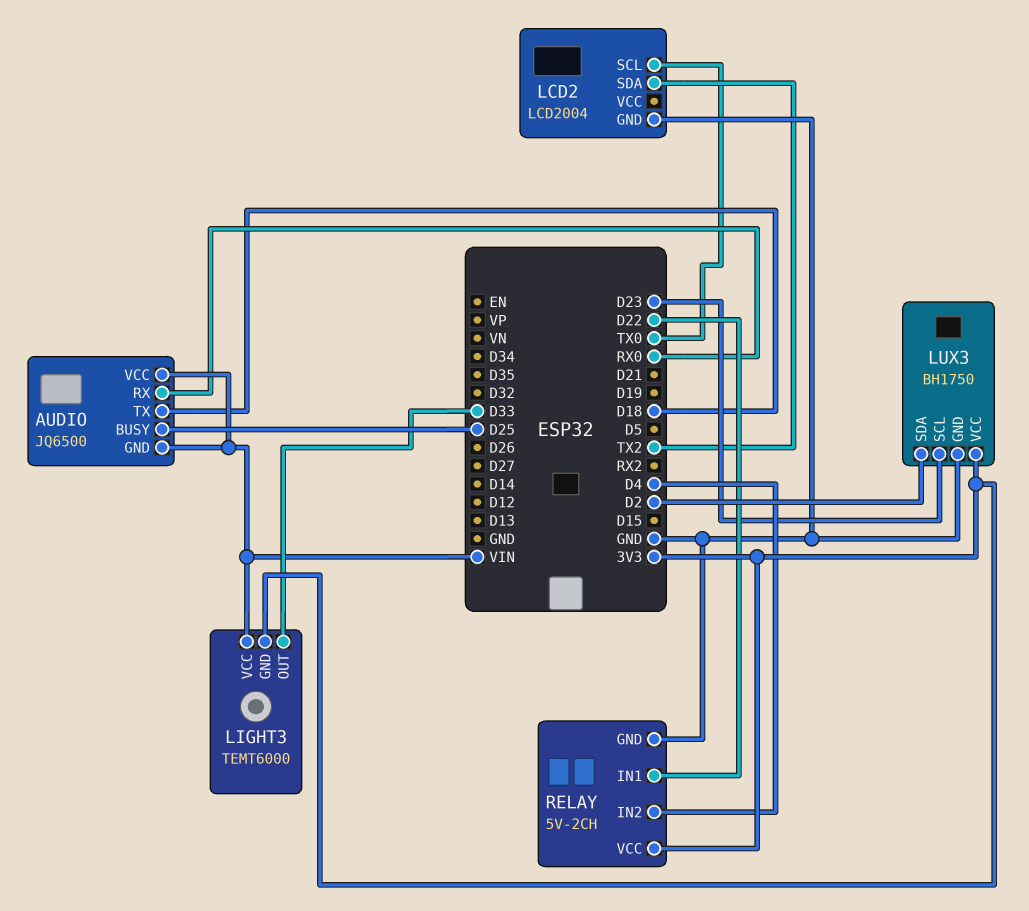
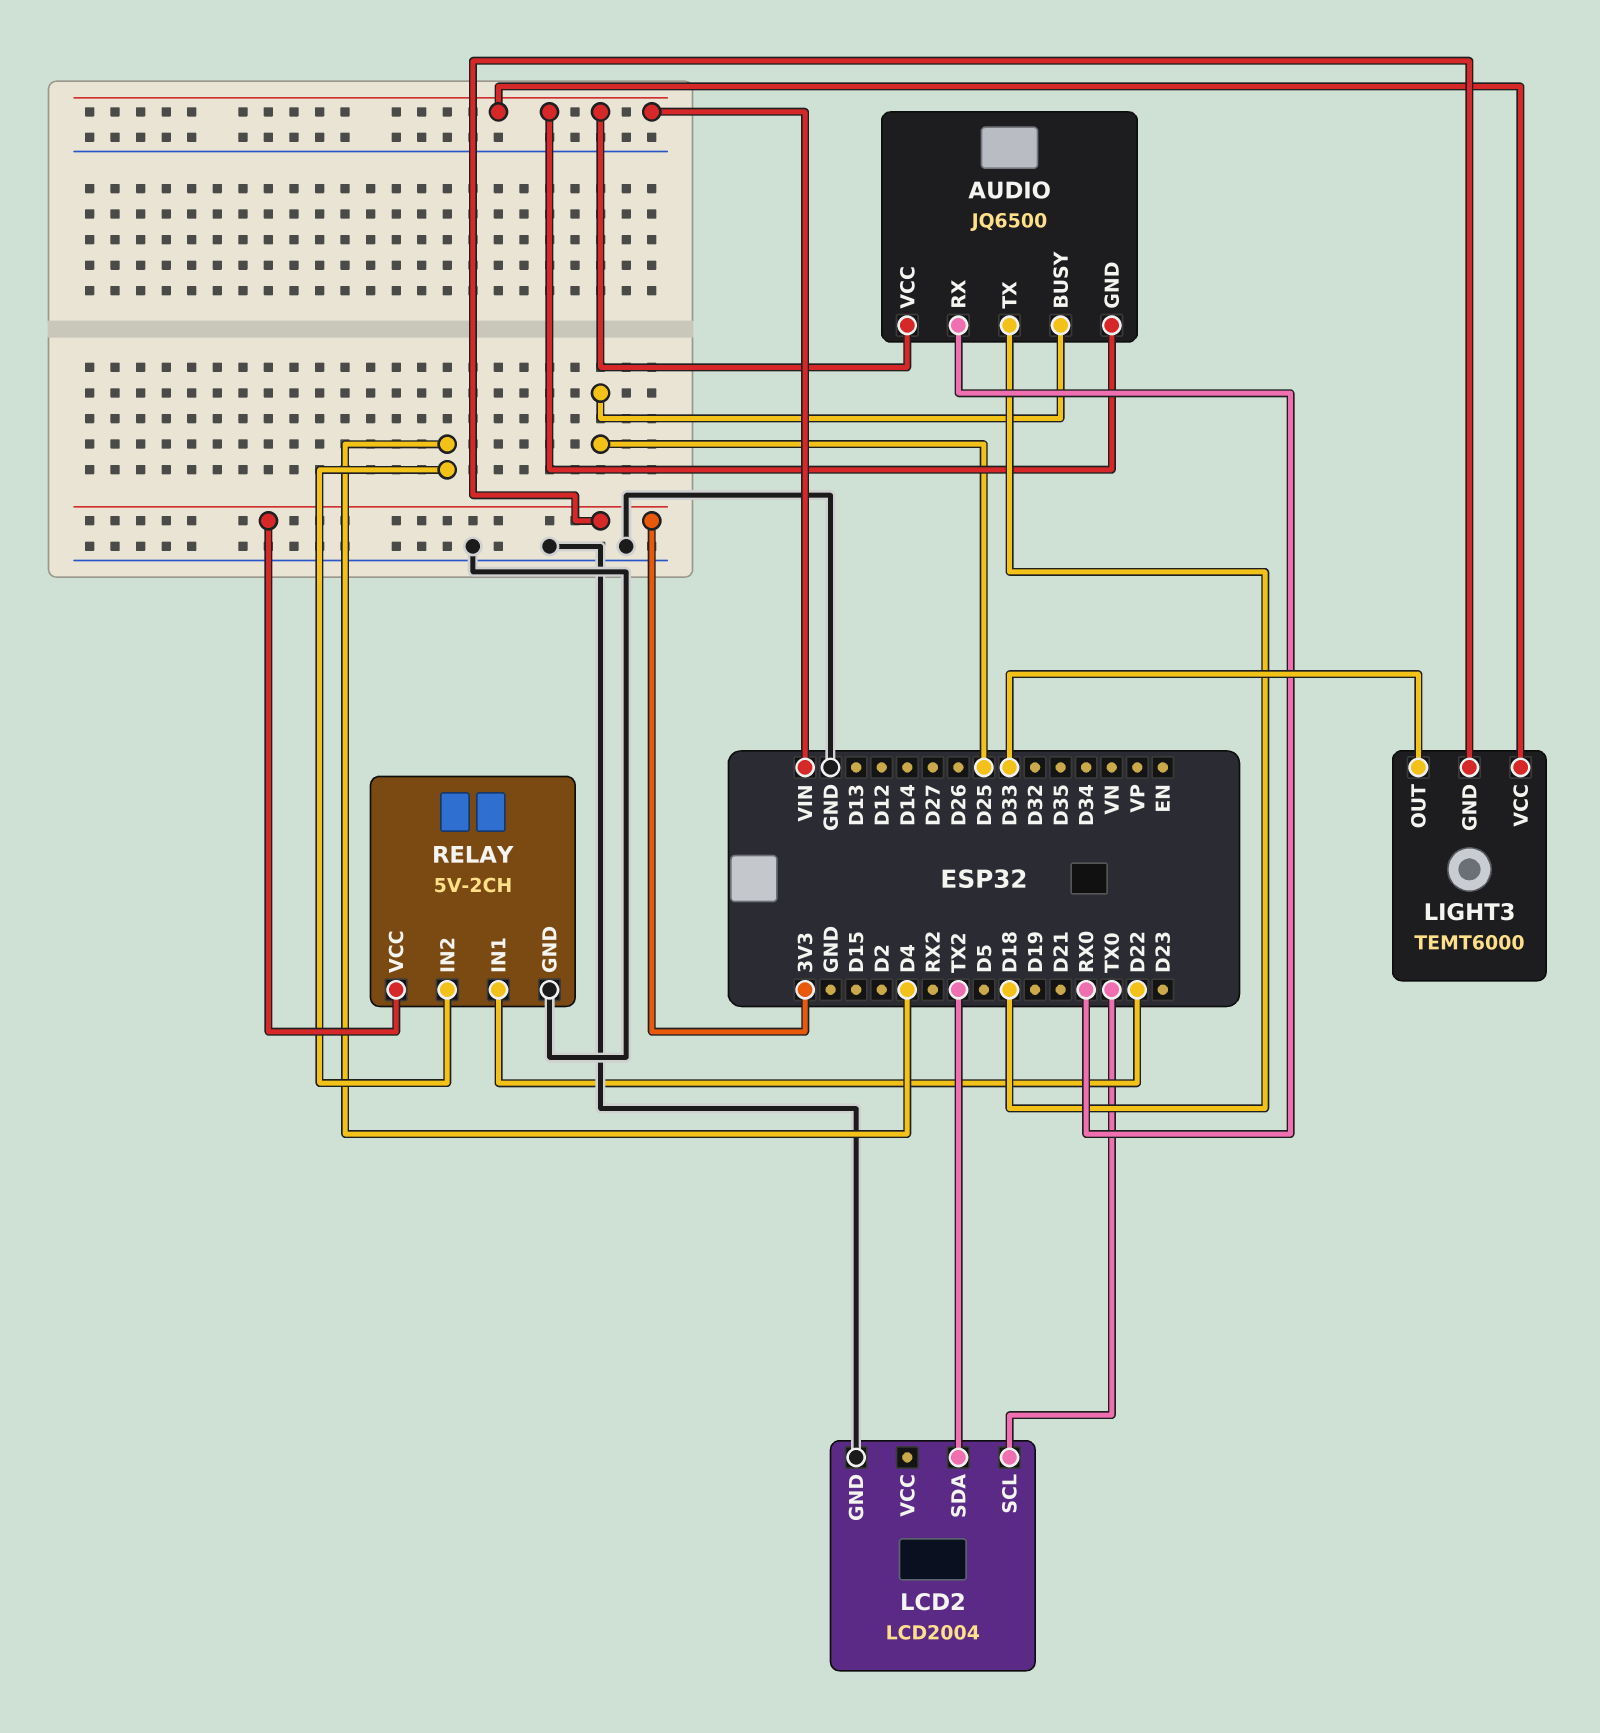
LUX3: BH1750 -> none
LUX3 pin GND: GND -> none
LUX3 pin SCL: D23 -> none
LUX3 pin SDA: D2 -> none
LUX3 pin VCC: 3V3 -> none

